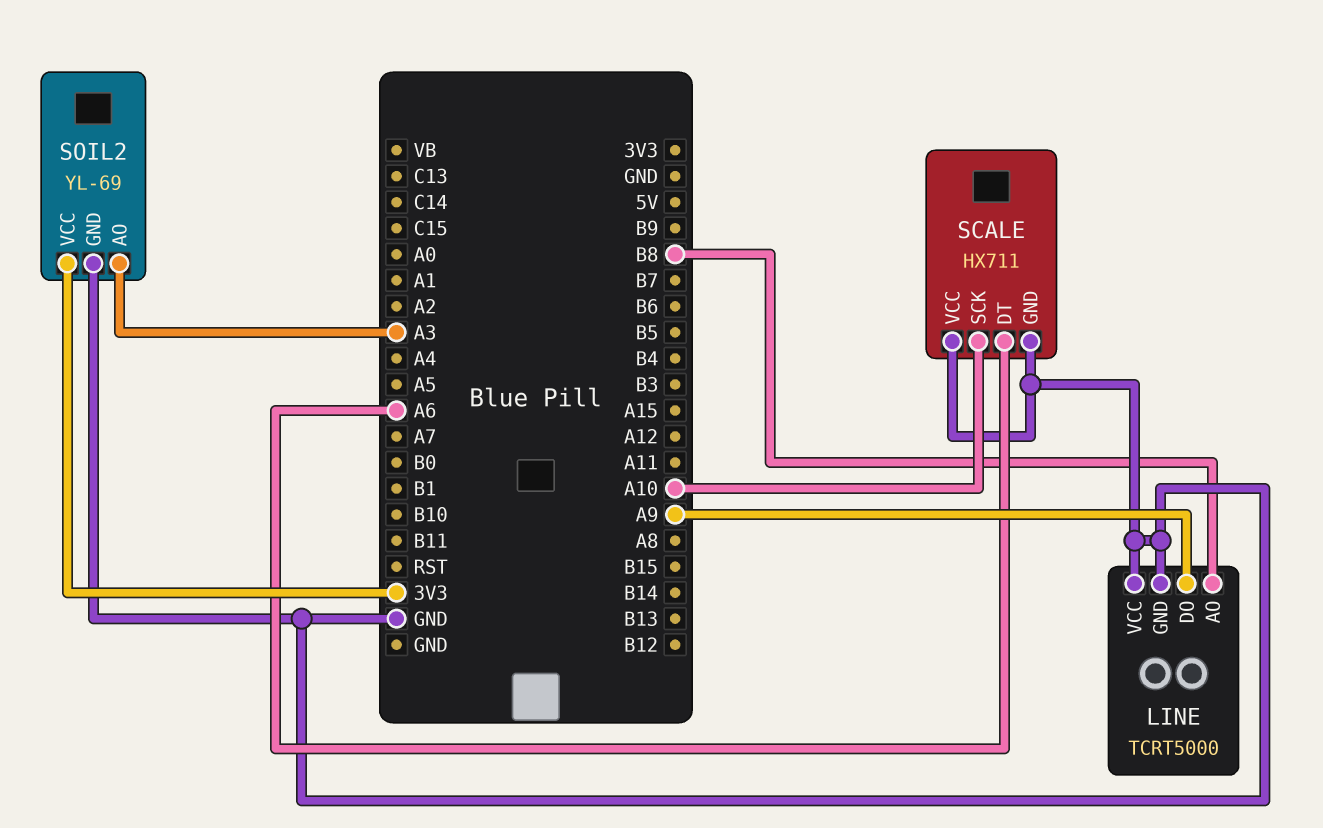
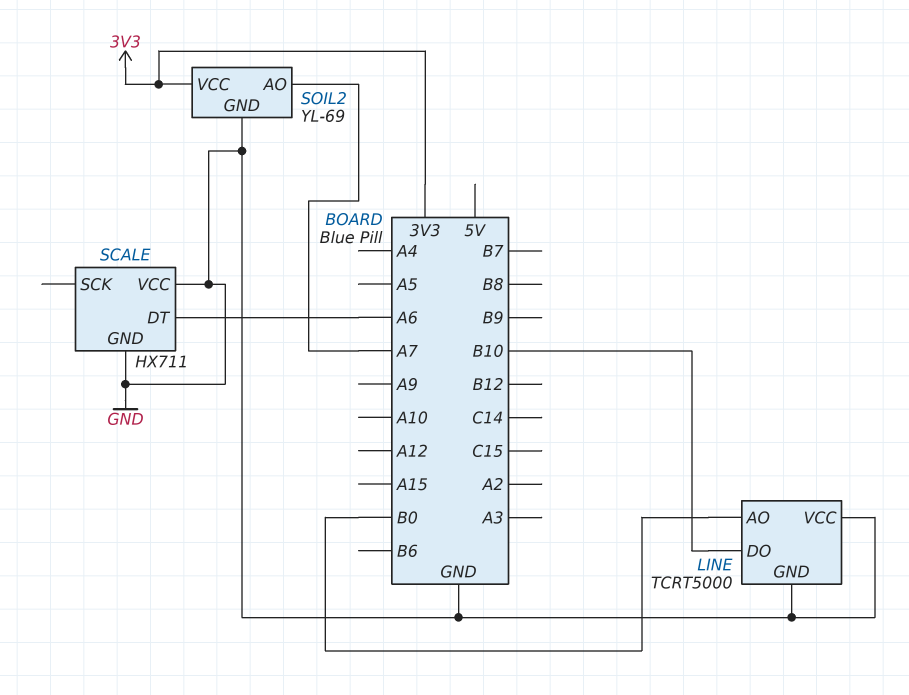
LINE pin AO: B8 -> B0
LINE pin DO: A9 -> B10
SCALE pin SCK: A10 -> none
SOIL2 pin AO: A3 -> A7

